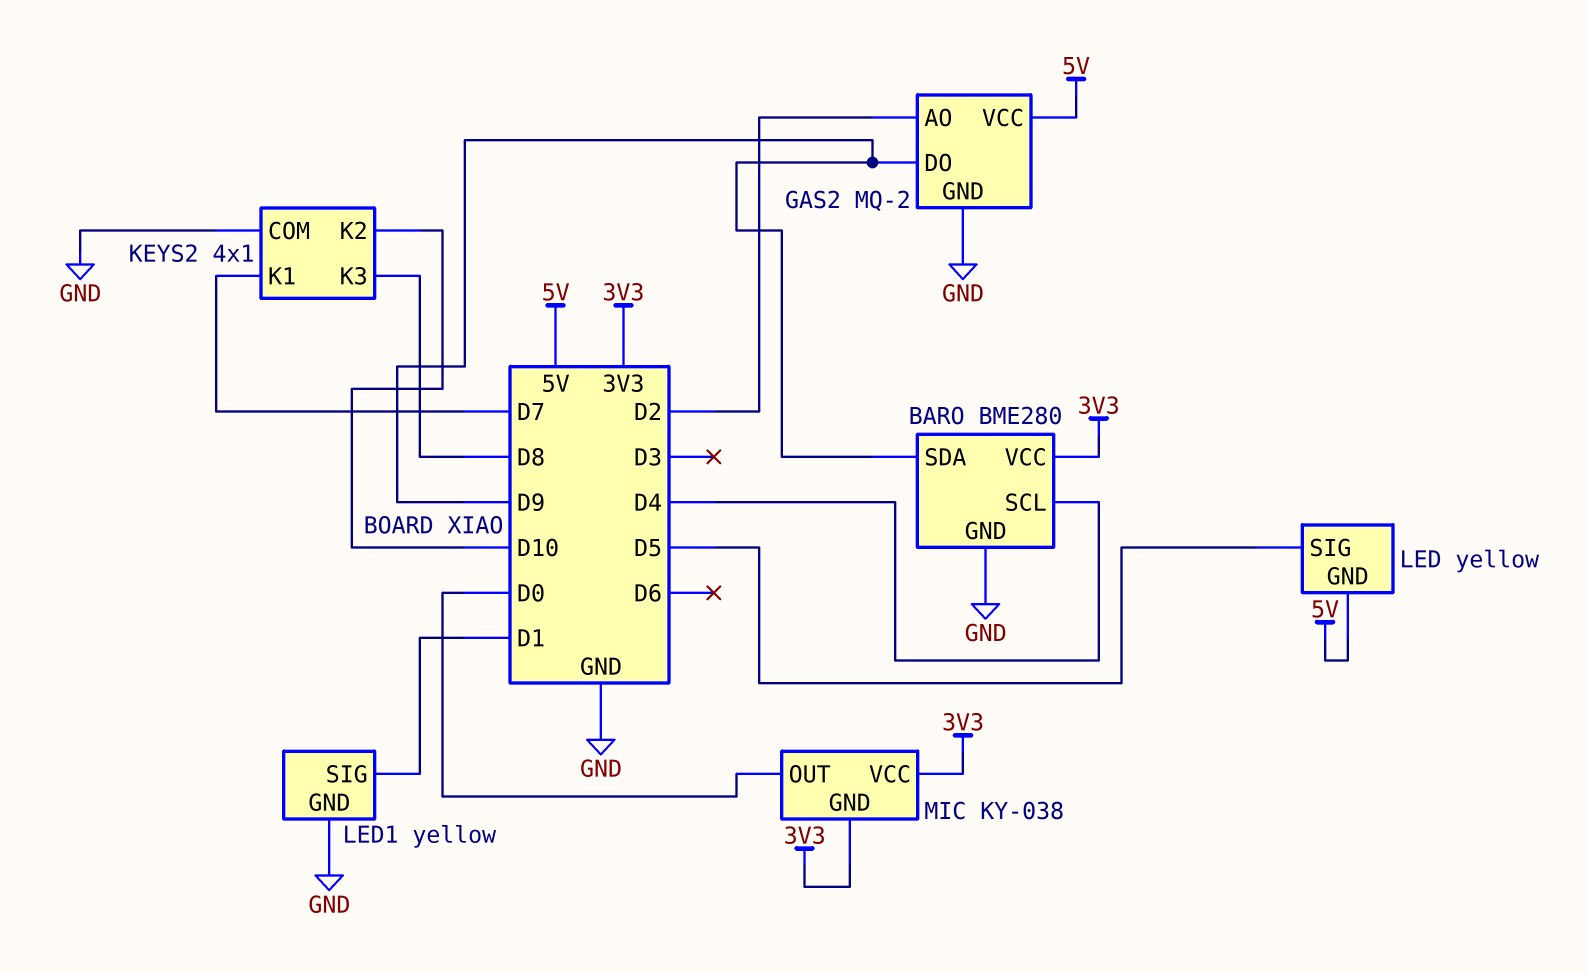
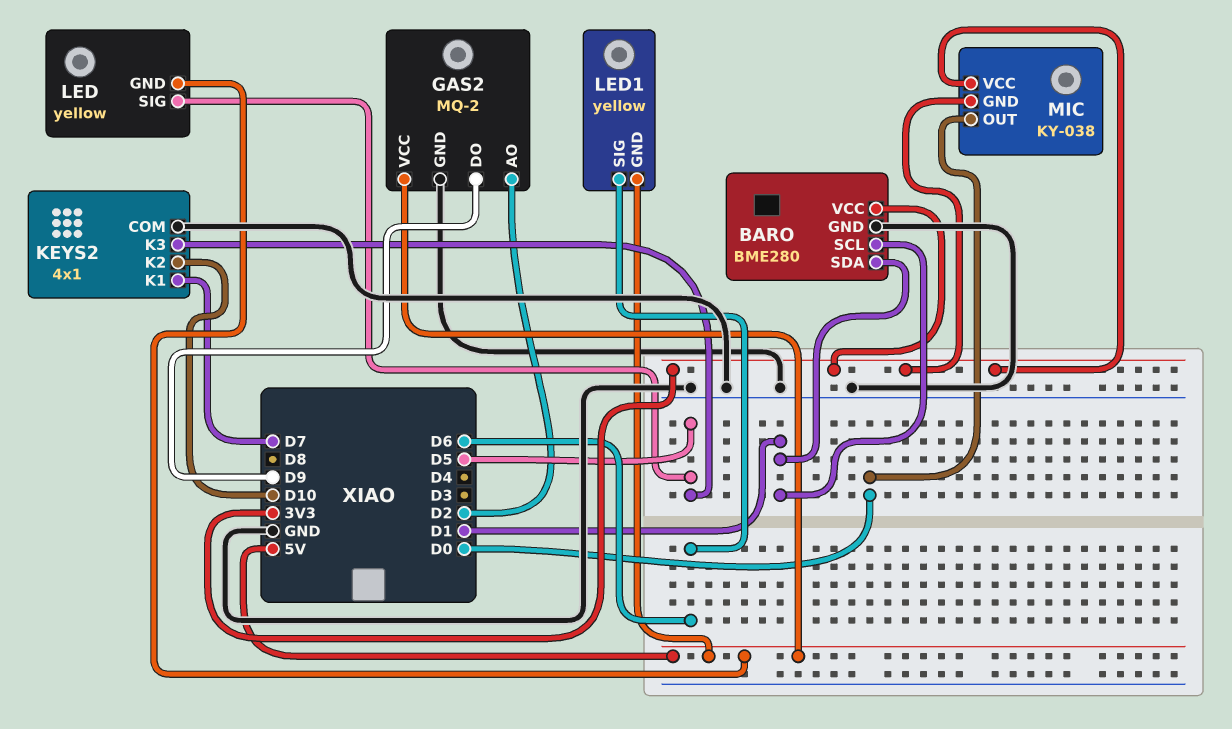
BARO pin SCL: D4 -> D1
BARO pin SDA: D9 -> D1
KEYS2 pin K3: D8 -> D5
LED1 pin GND: GND -> 5V
LED1 pin SIG: D1 -> D6

